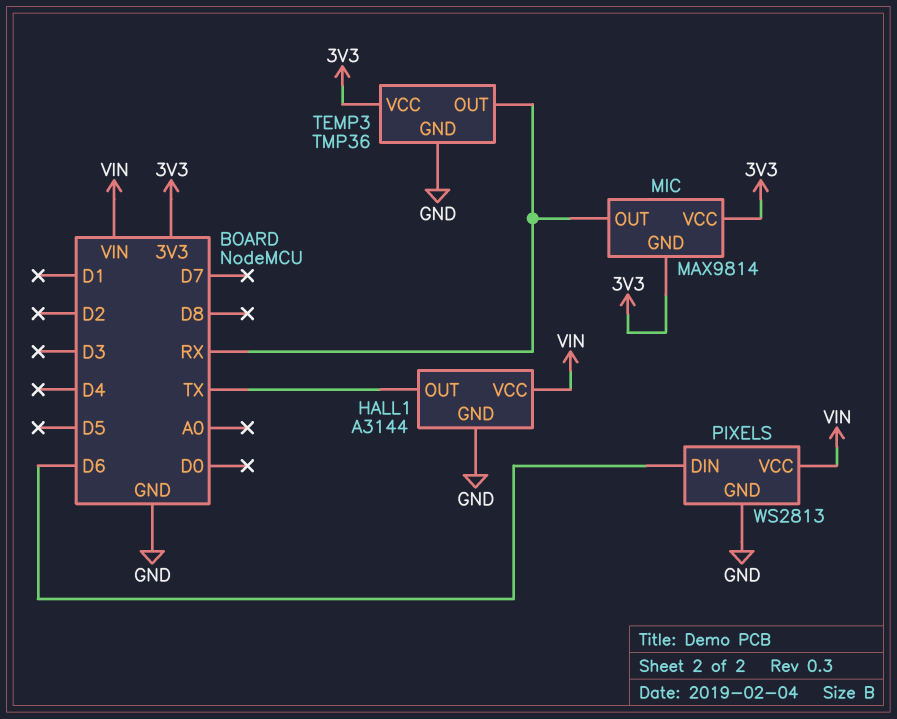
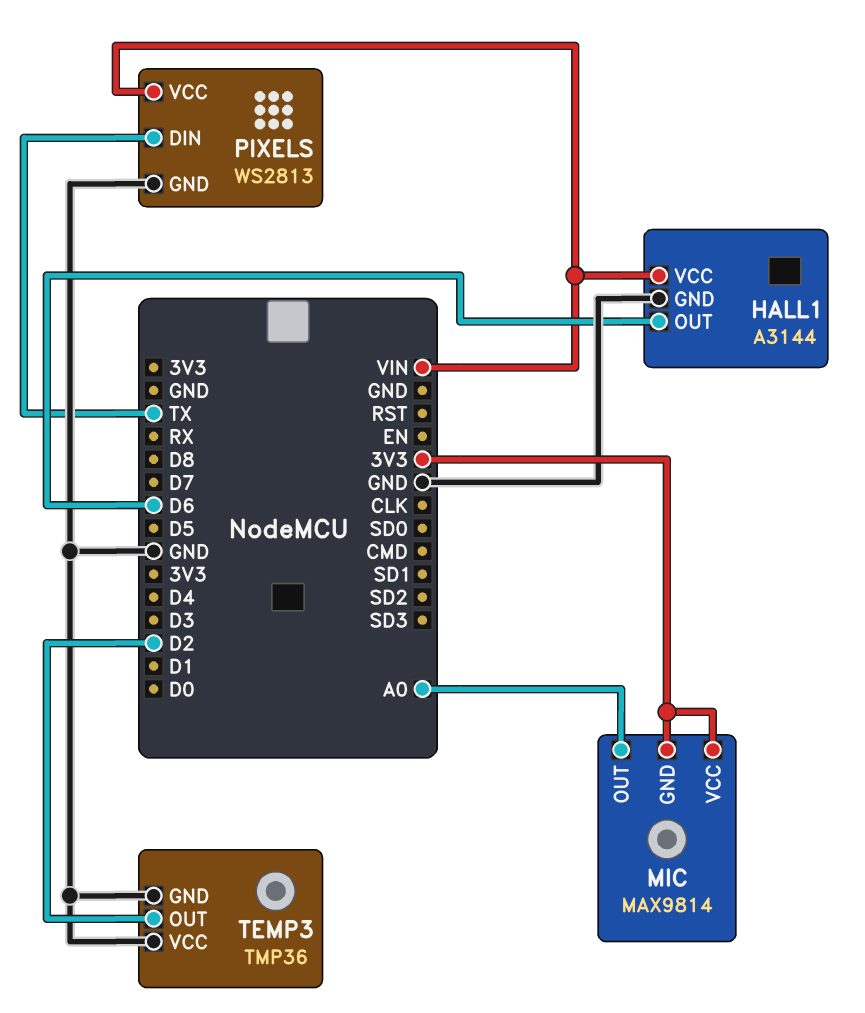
HALL1 pin OUT: TX -> D6
MIC pin OUT: RX -> A0
PIXELS pin DIN: D6 -> TX
TEMP3 pin OUT: RX -> D2
TEMP3 pin VCC: 3V3 -> GND

